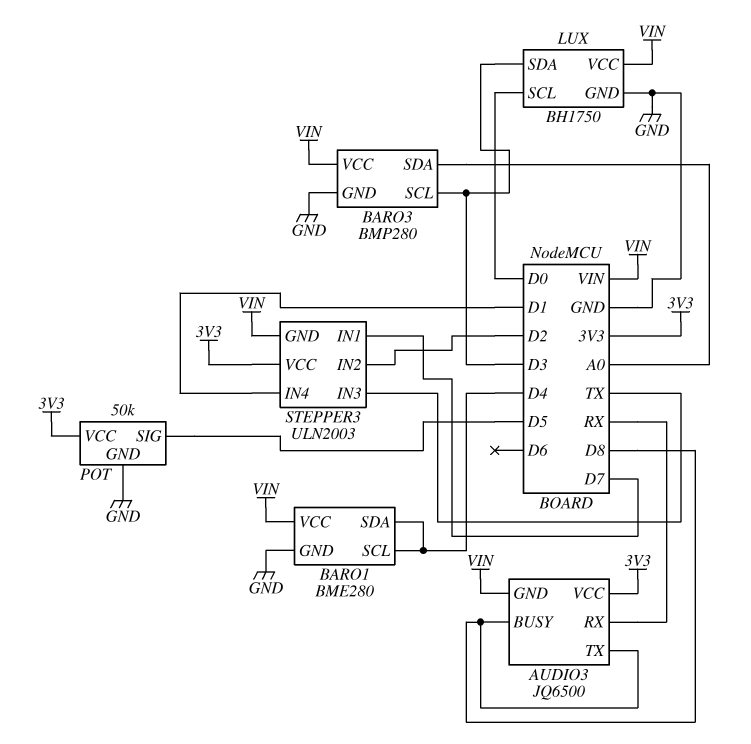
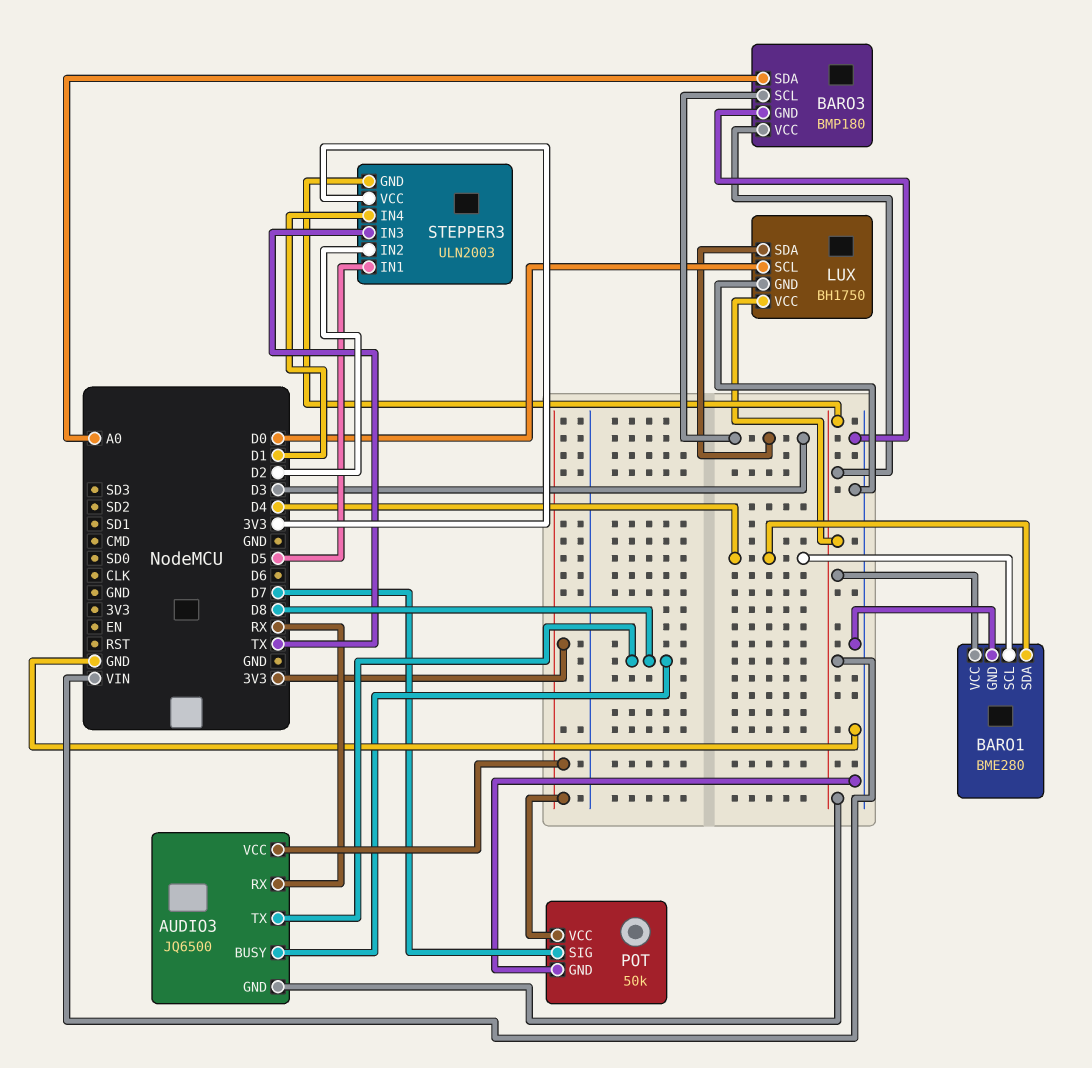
BARO3: BMP280 -> BMP180
POT pin SIG: D5 -> D7
STEPPER3 pin IN1: D7 -> D5

